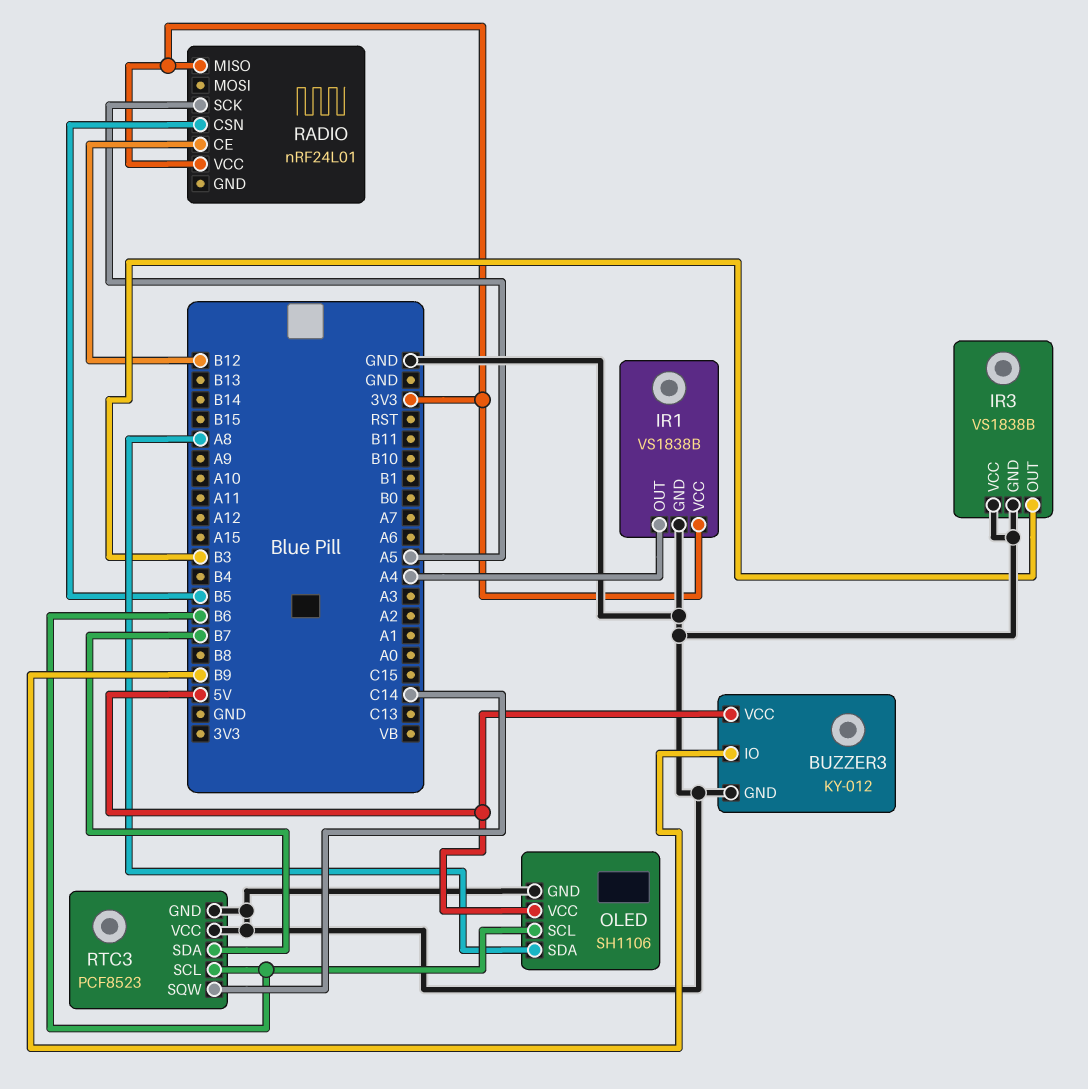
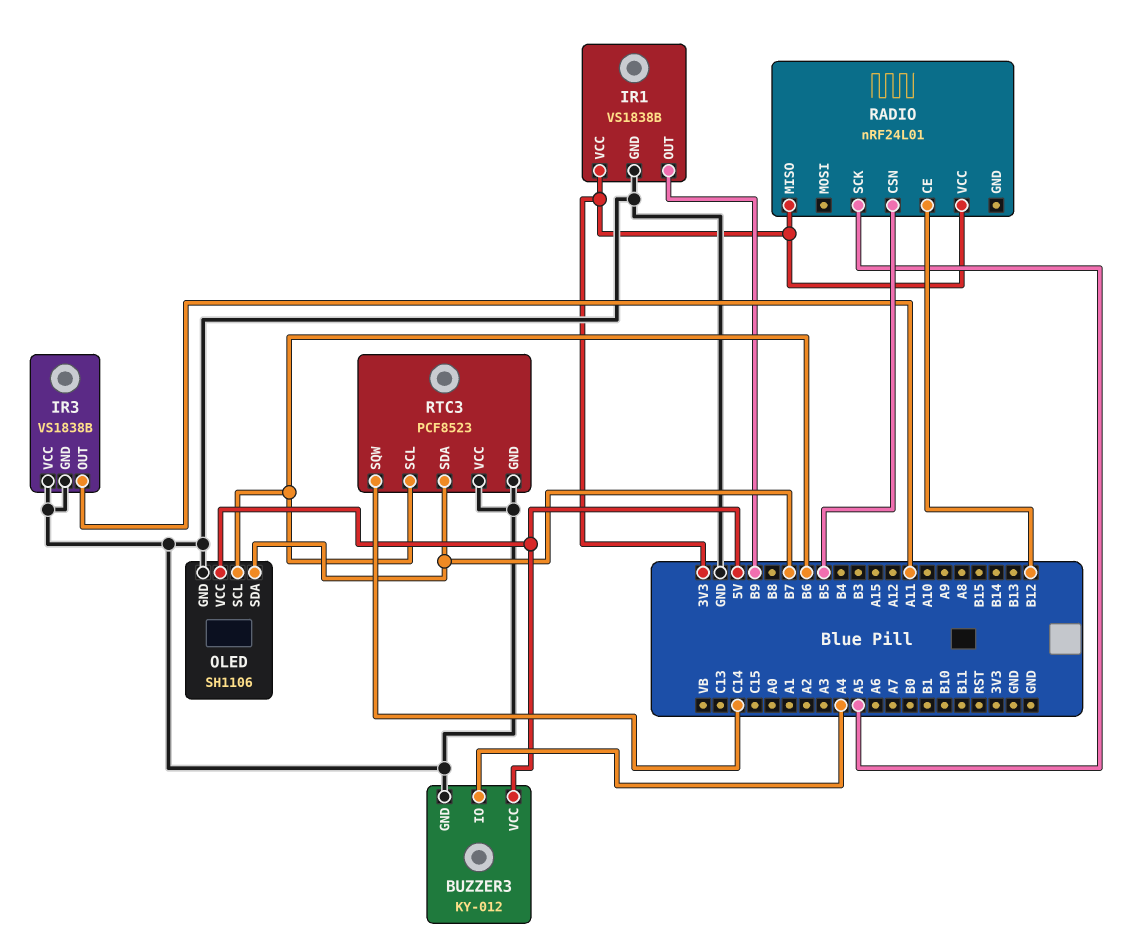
BUZZER3 pin IO: B9 -> A4
IR1 pin OUT: A4 -> B9
IR3 pin OUT: B3 -> A11
OLED pin SDA: A8 -> B7

